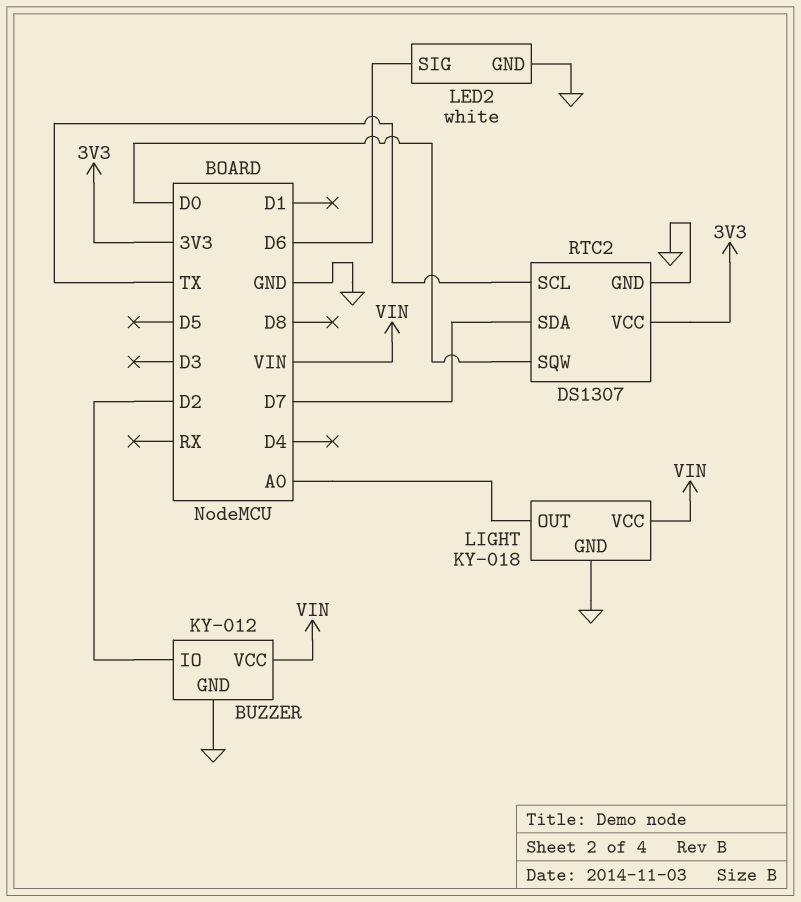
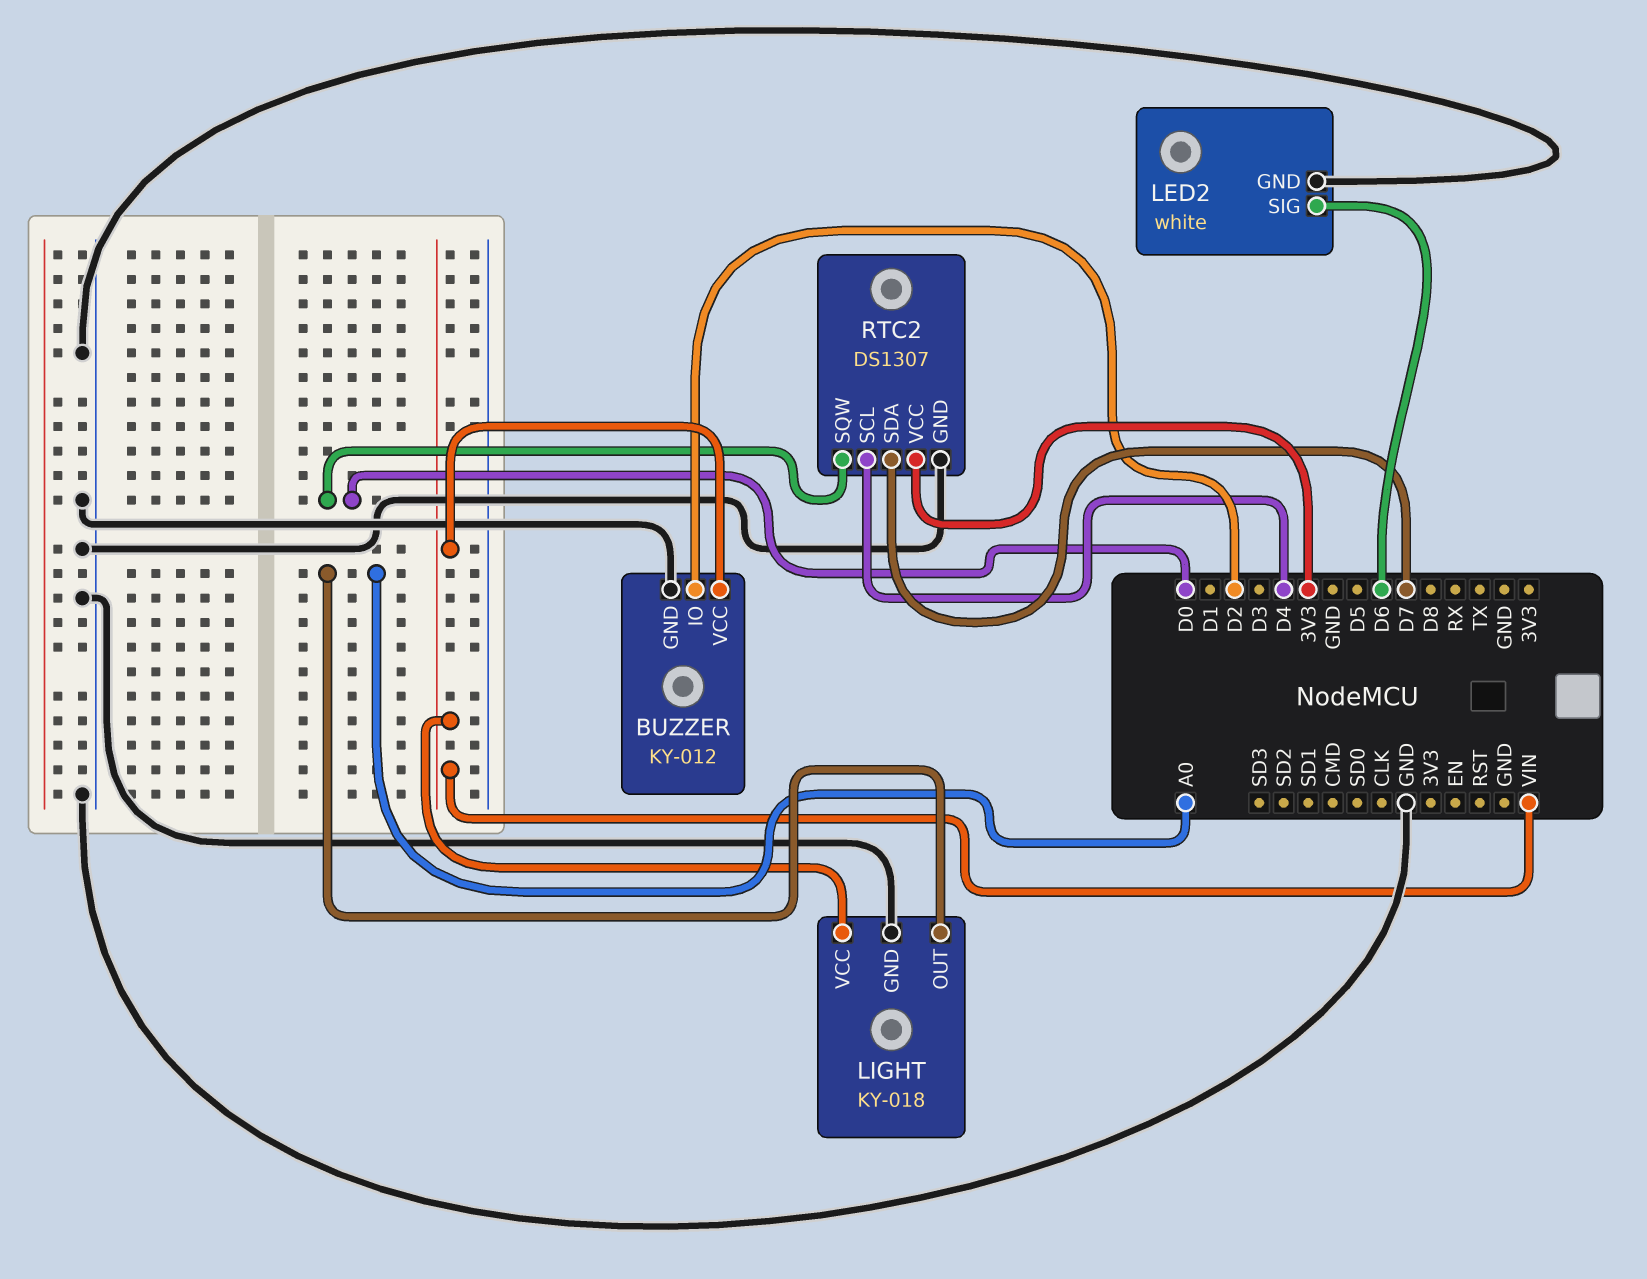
RTC2 pin SCL: TX -> D4

